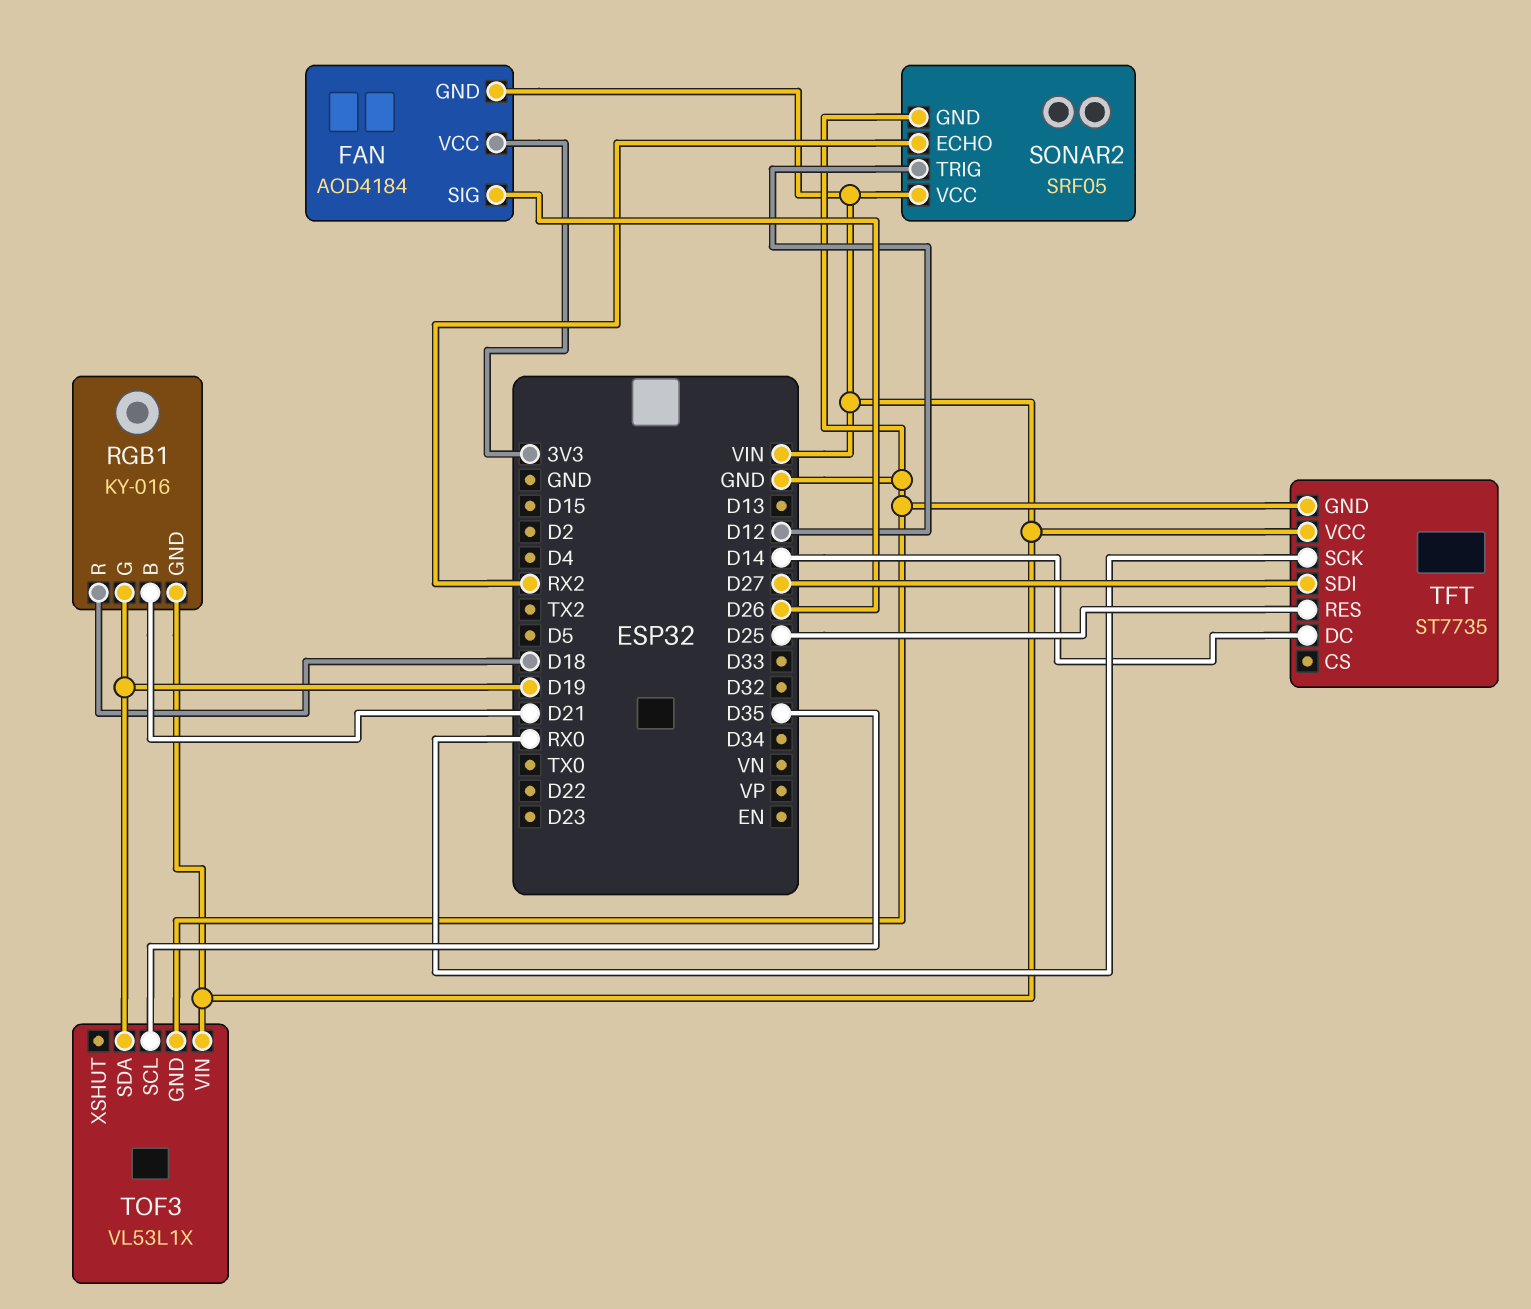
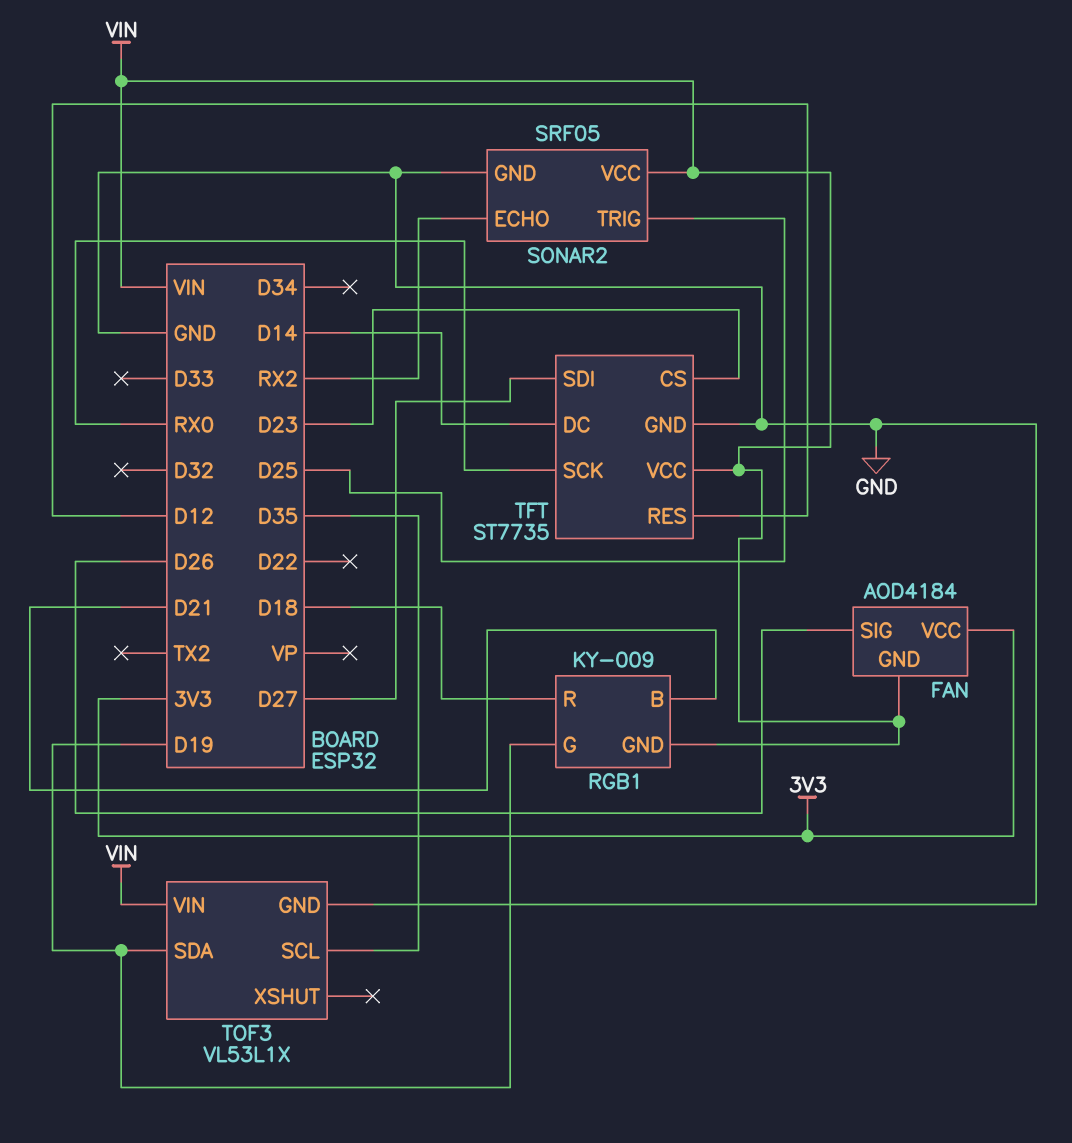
RGB1: KY-016 -> KY-009
SONAR2 pin TRIG: D12 -> D25
TFT pin CS: none -> D23
TFT pin RES: D25 -> D12

